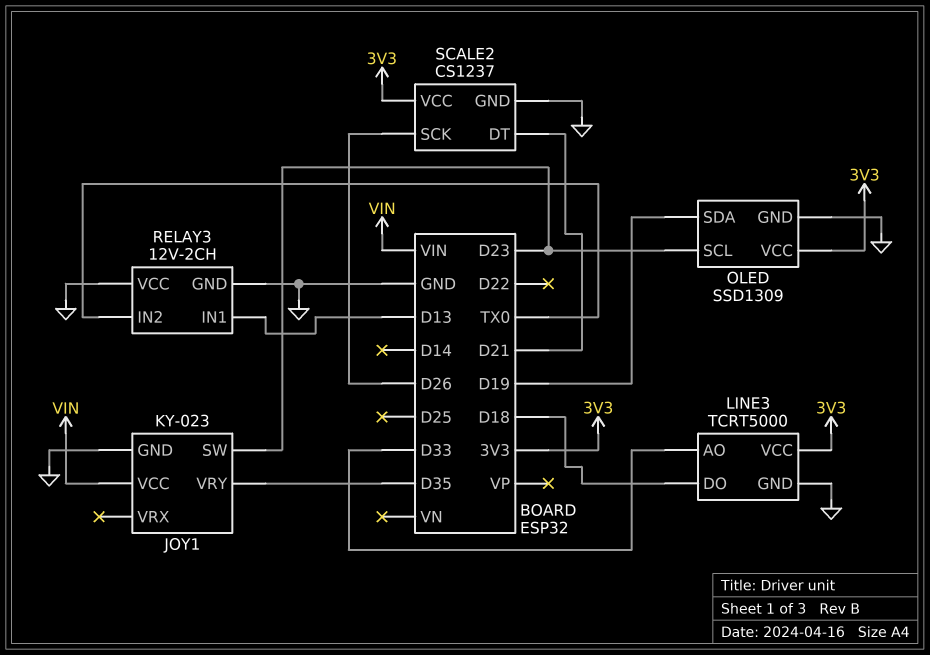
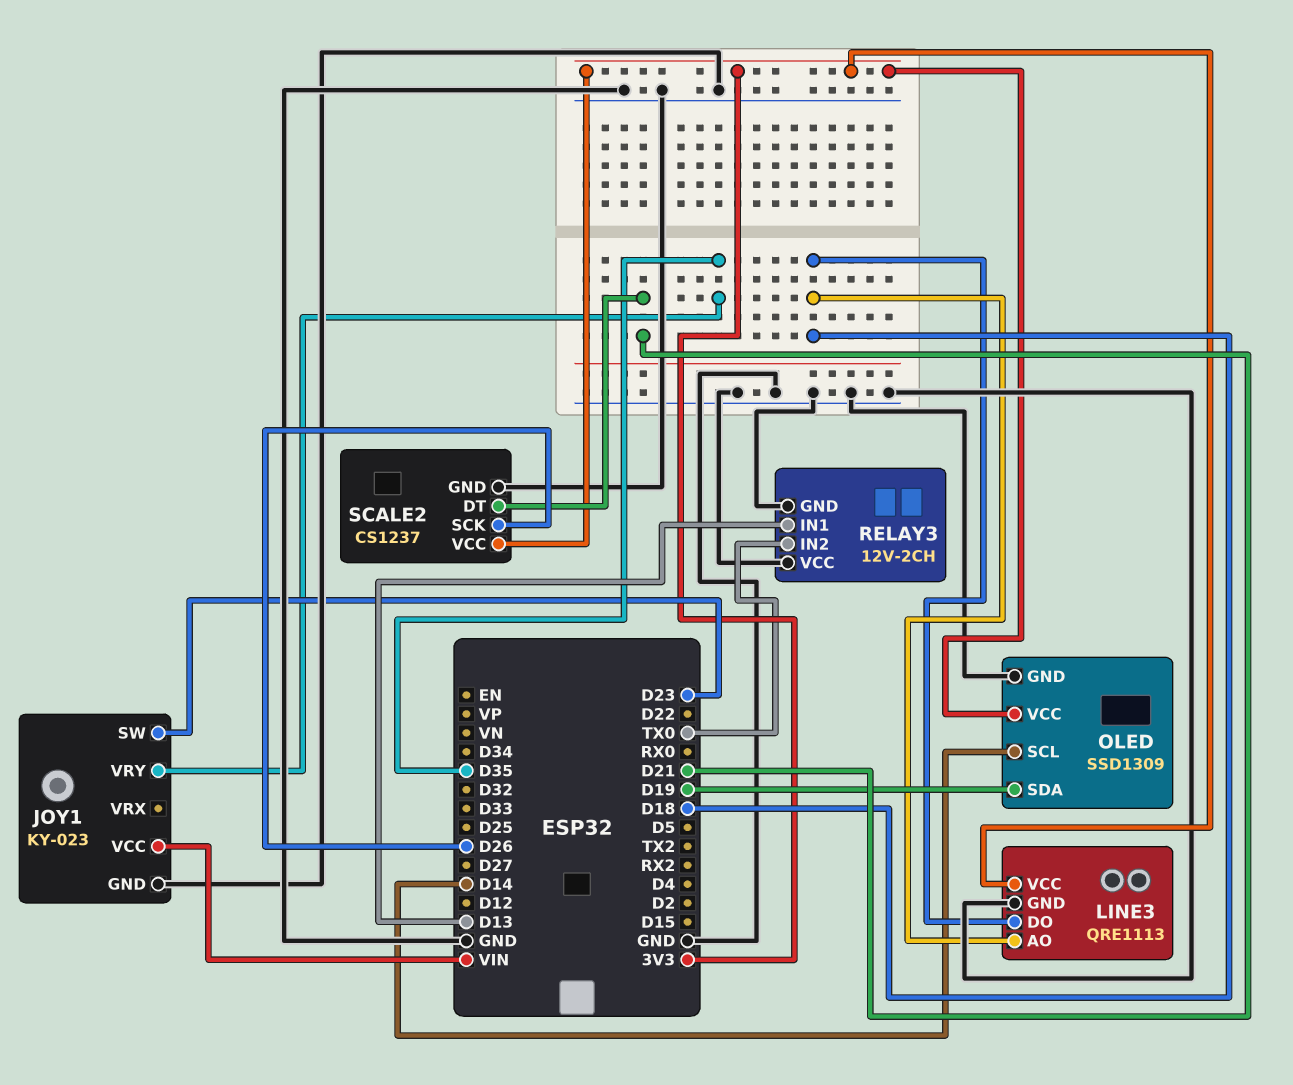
LINE3: TCRT5000 -> QRE1113
LINE3 pin AO: D33 -> D18
OLED pin SCL: D23 -> D14

